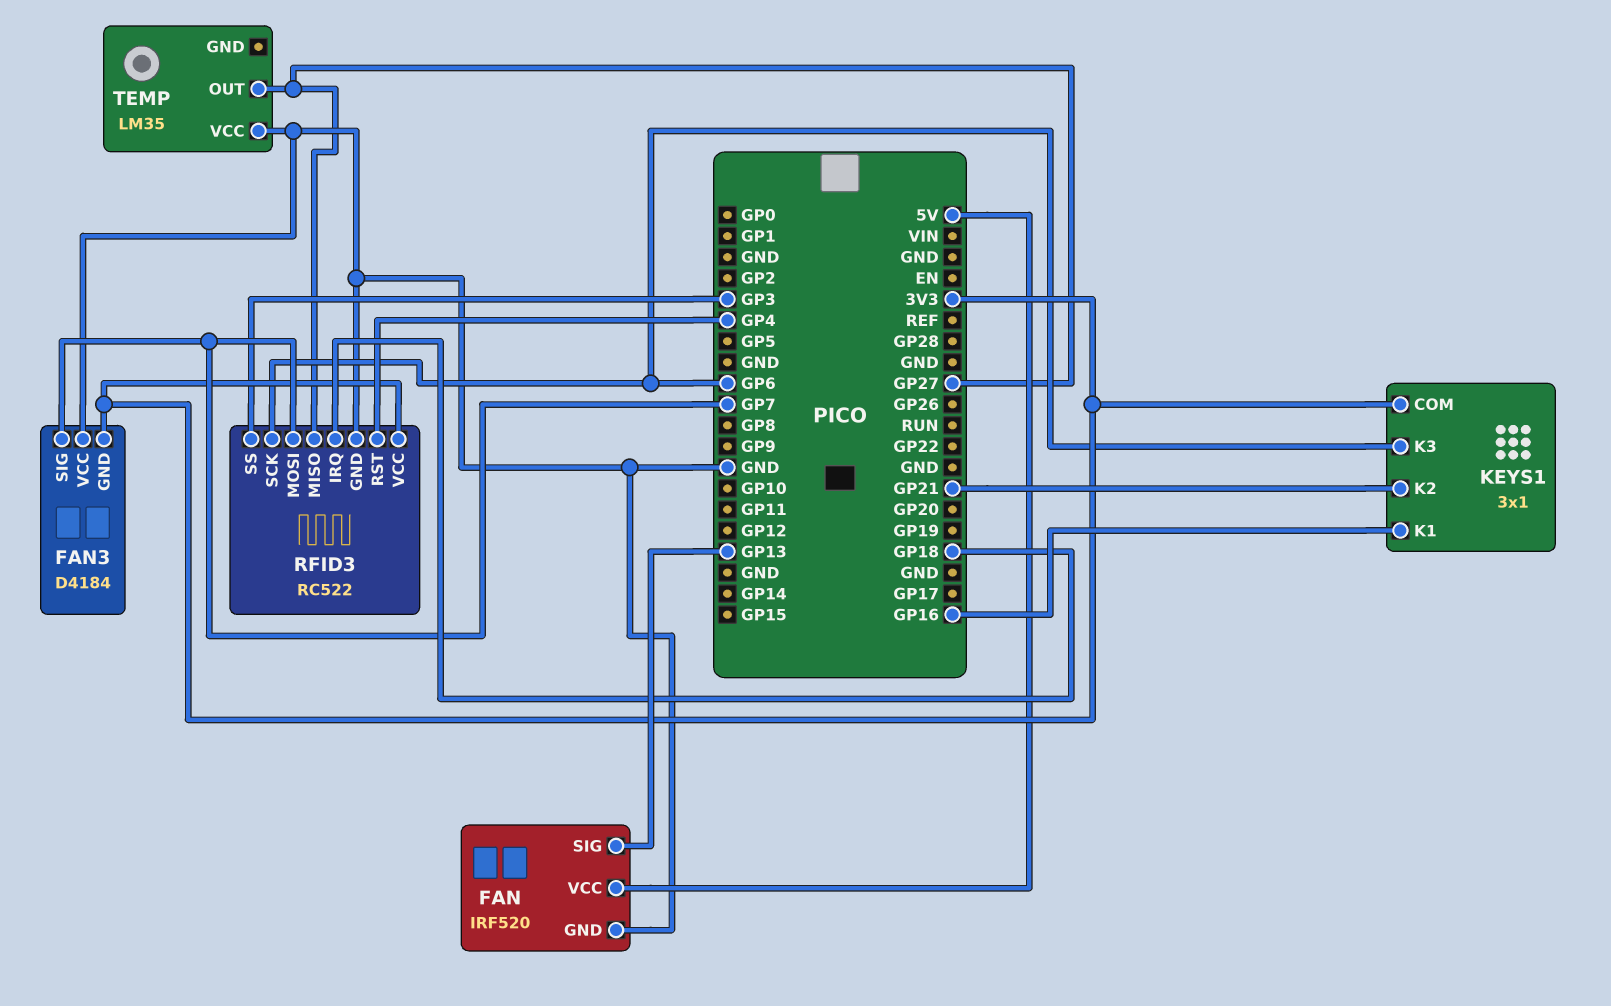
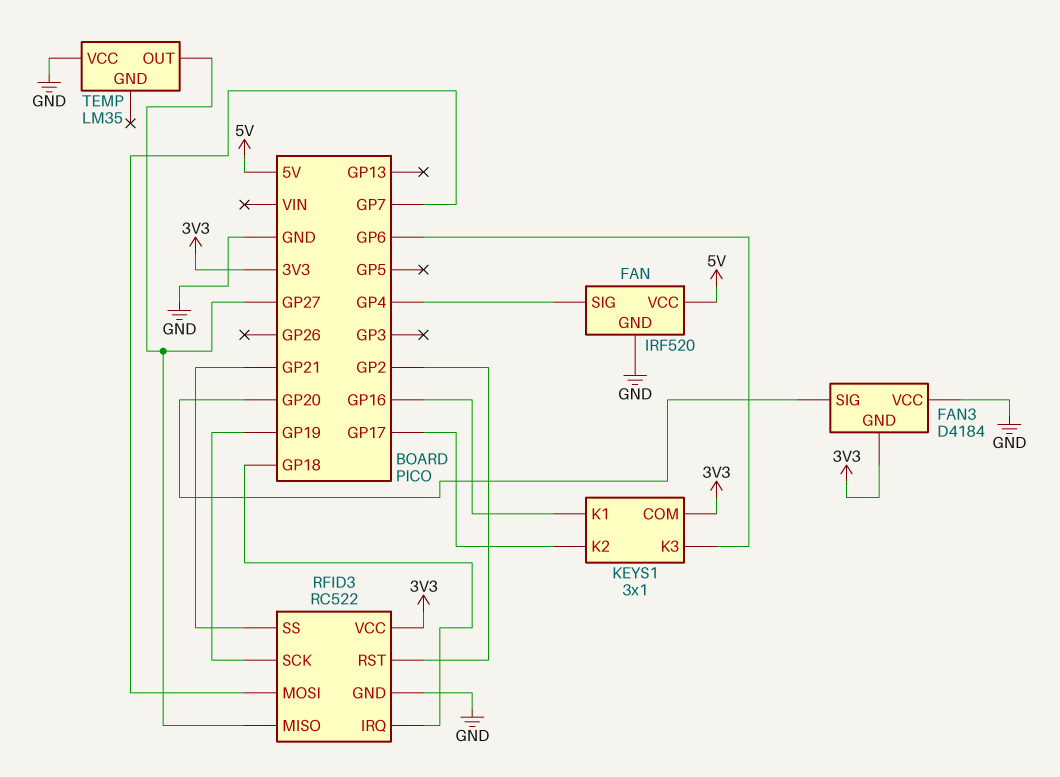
FAN pin SIG: GP13 -> GP4
FAN3 pin SIG: GP7 -> GP20
KEYS1 pin K2: GP21 -> GP17
RFID3 pin RST: GP4 -> GP2
RFID3 pin SCK: GP6 -> GP19
RFID3 pin SS: GP3 -> GP21

